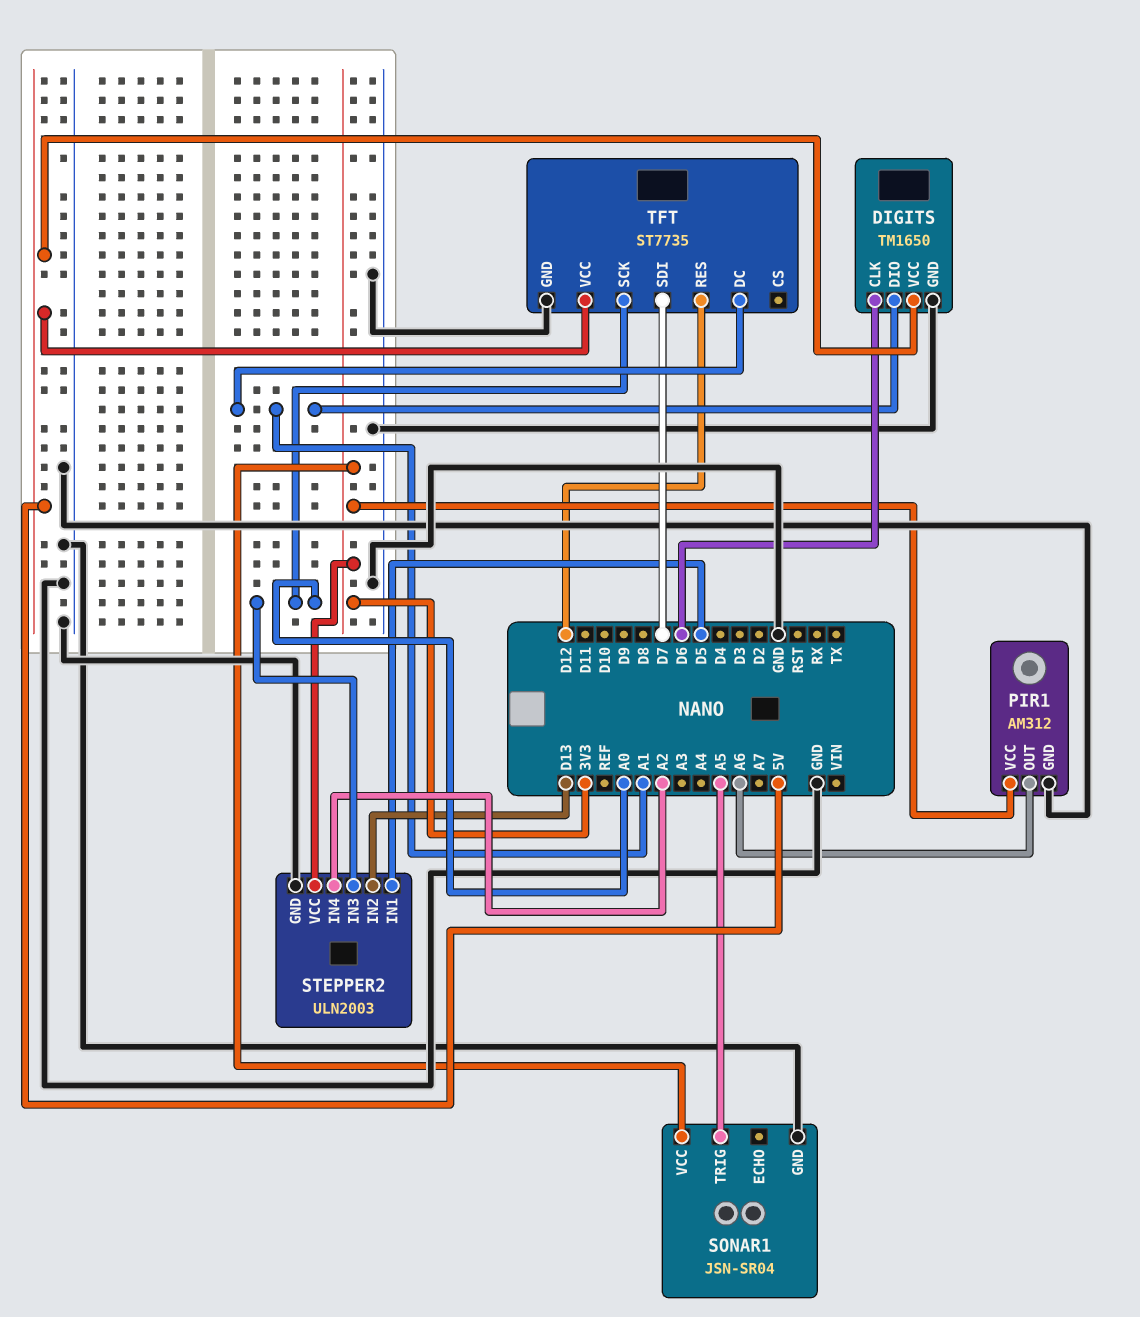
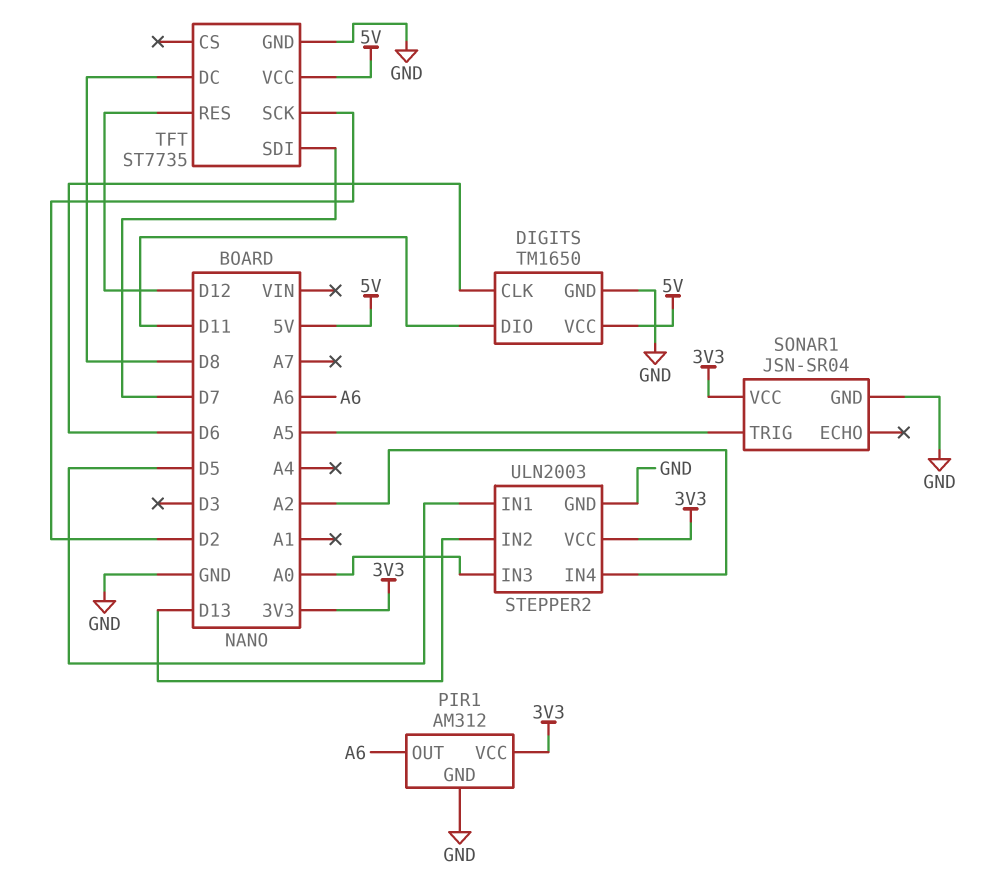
DIGITS pin DIO: A1 -> D11
TFT pin DC: A1 -> D8
TFT pin SCK: A0 -> D2

